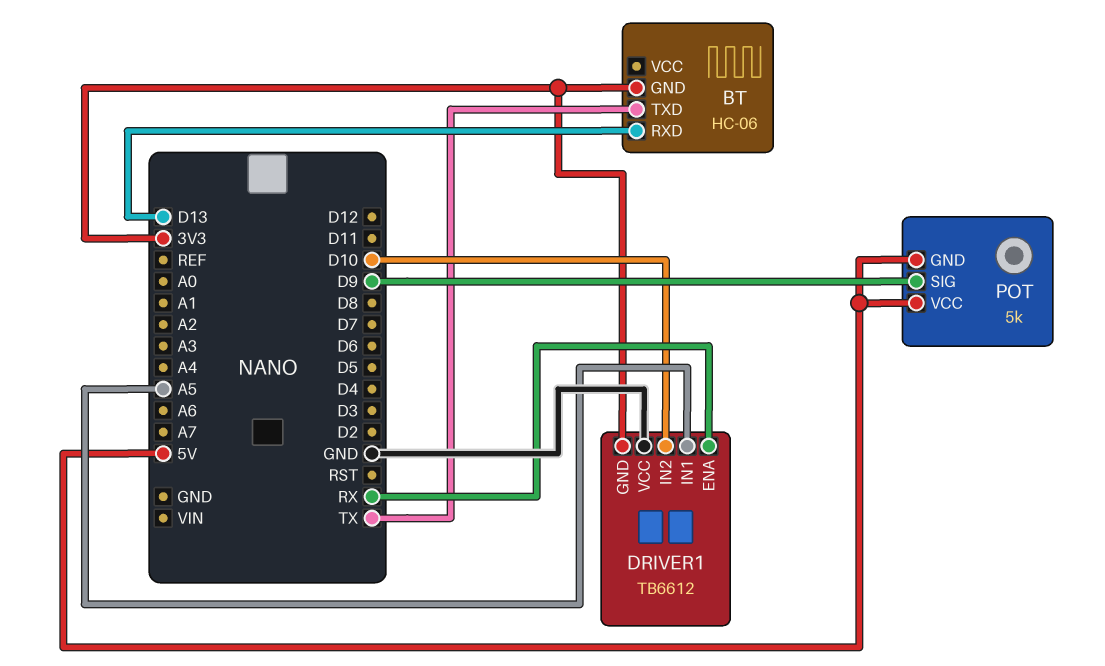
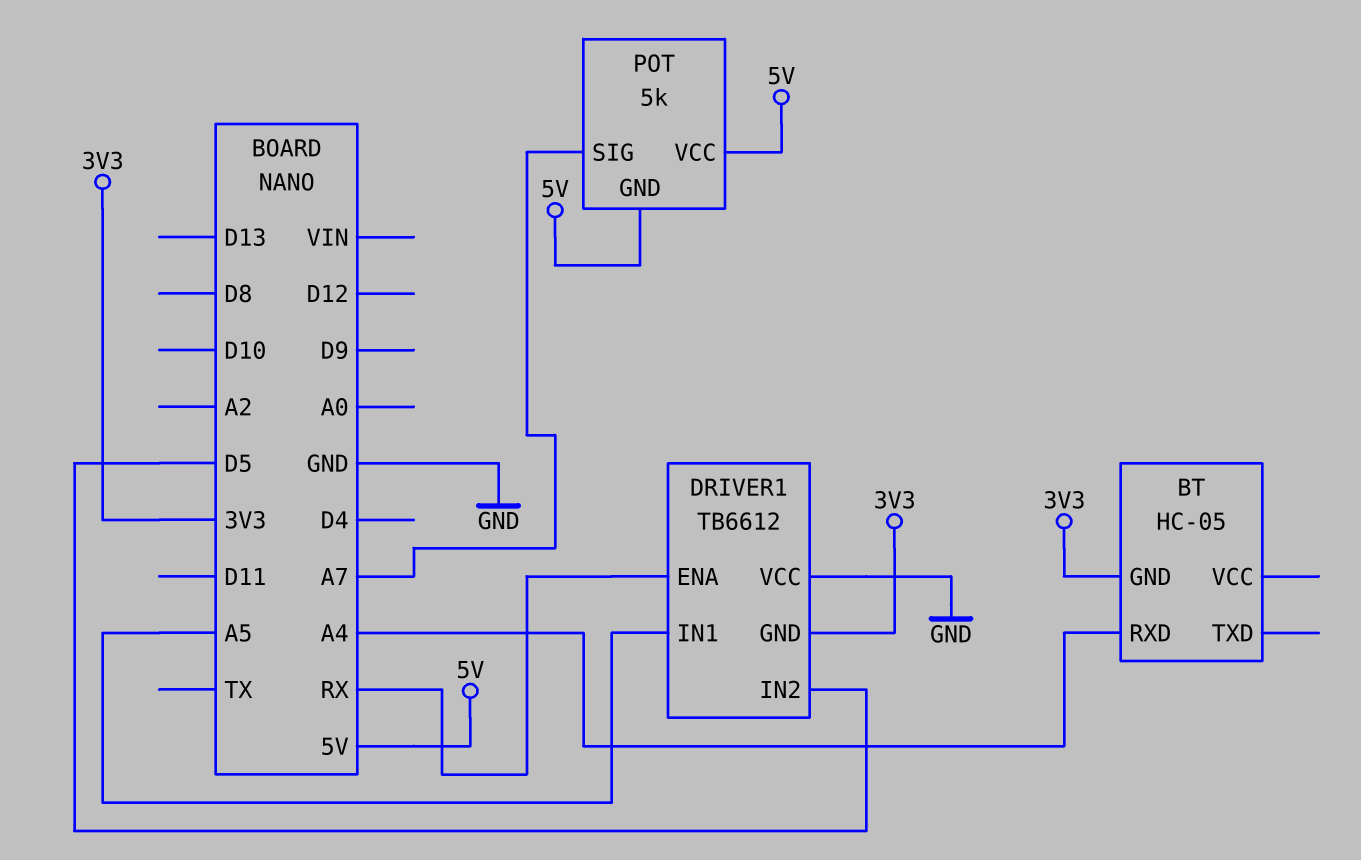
BT: HC-06 -> HC-05
BT pin RXD: D13 -> A4
BT pin TXD: TX -> none
DRIVER1 pin IN2: D10 -> D5
POT pin SIG: D9 -> A7

